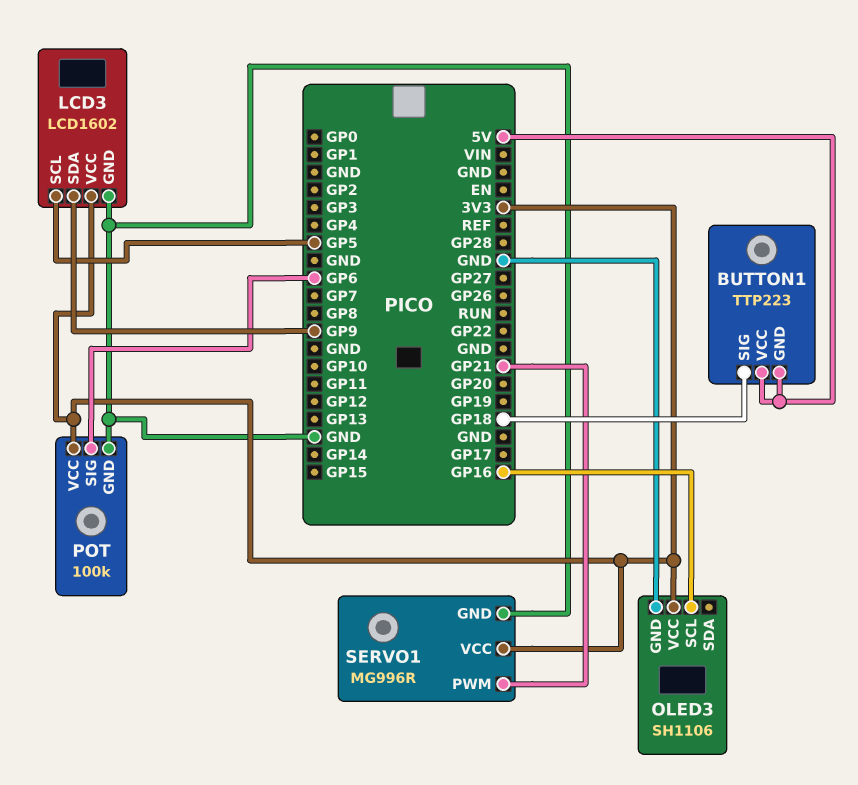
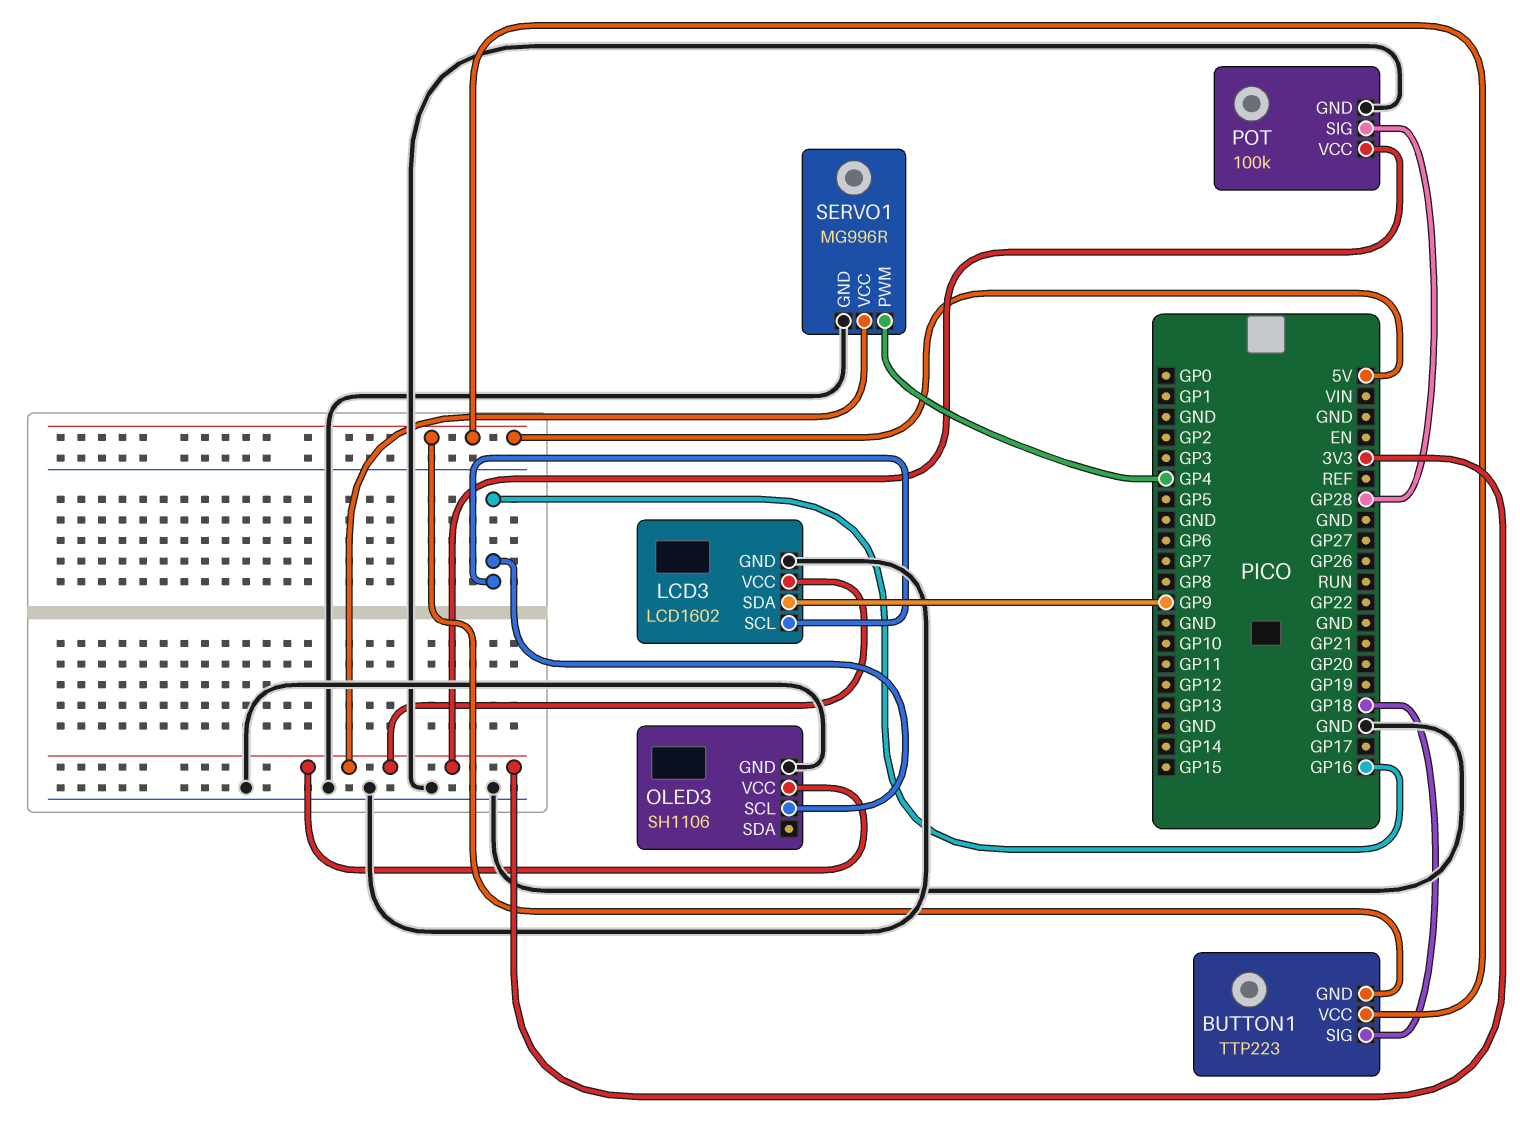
LCD3 pin SCL: GP5 -> GP16
POT pin SIG: GP6 -> GP28
SERVO1 pin PWM: GP21 -> GP4

